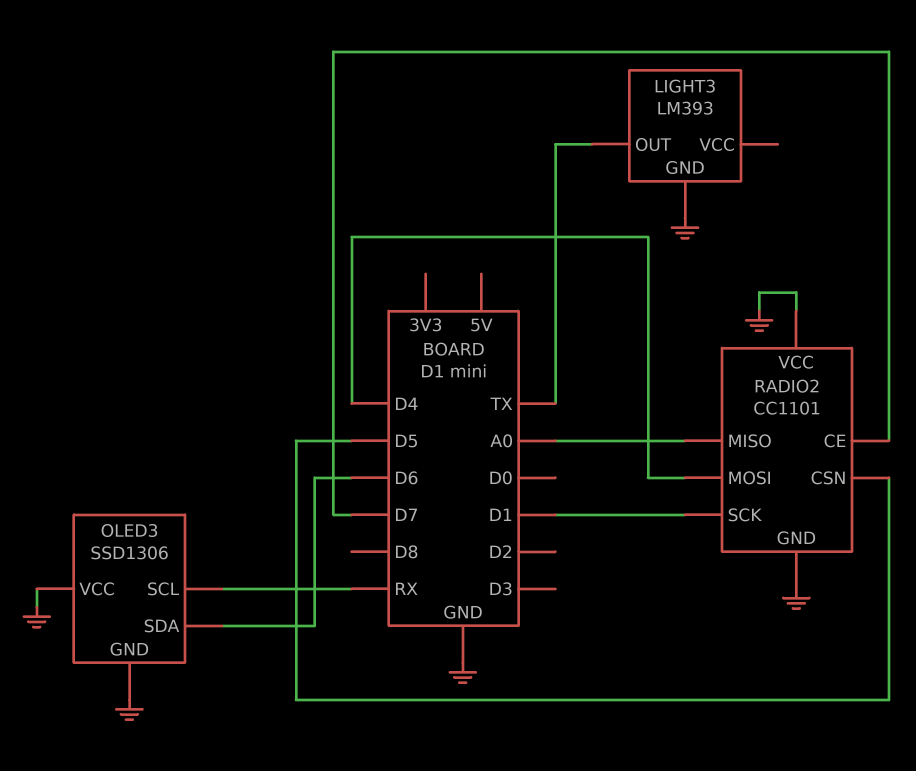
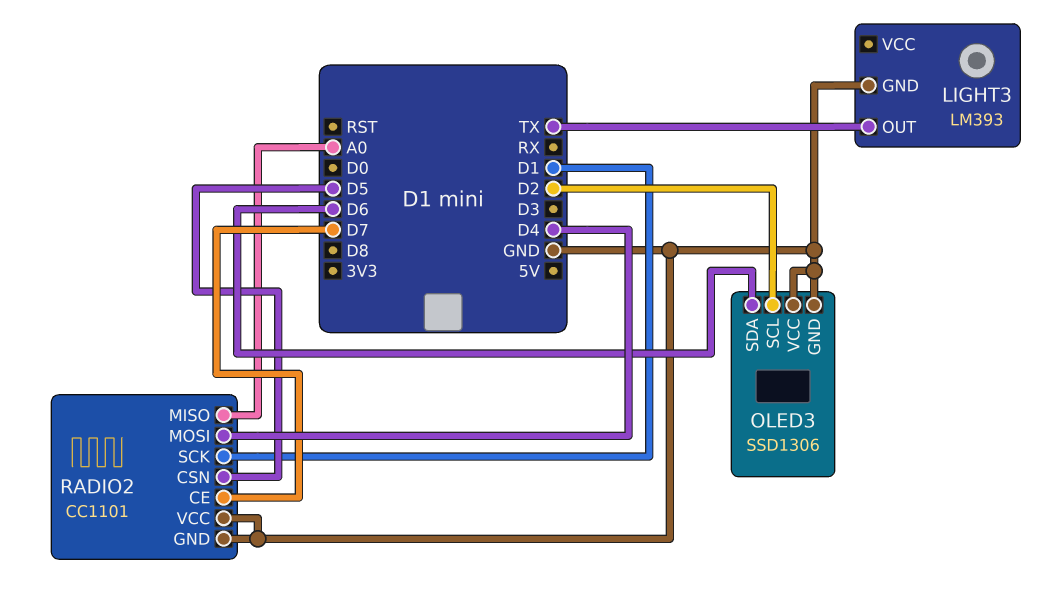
OLED3 pin SCL: RX -> D2

